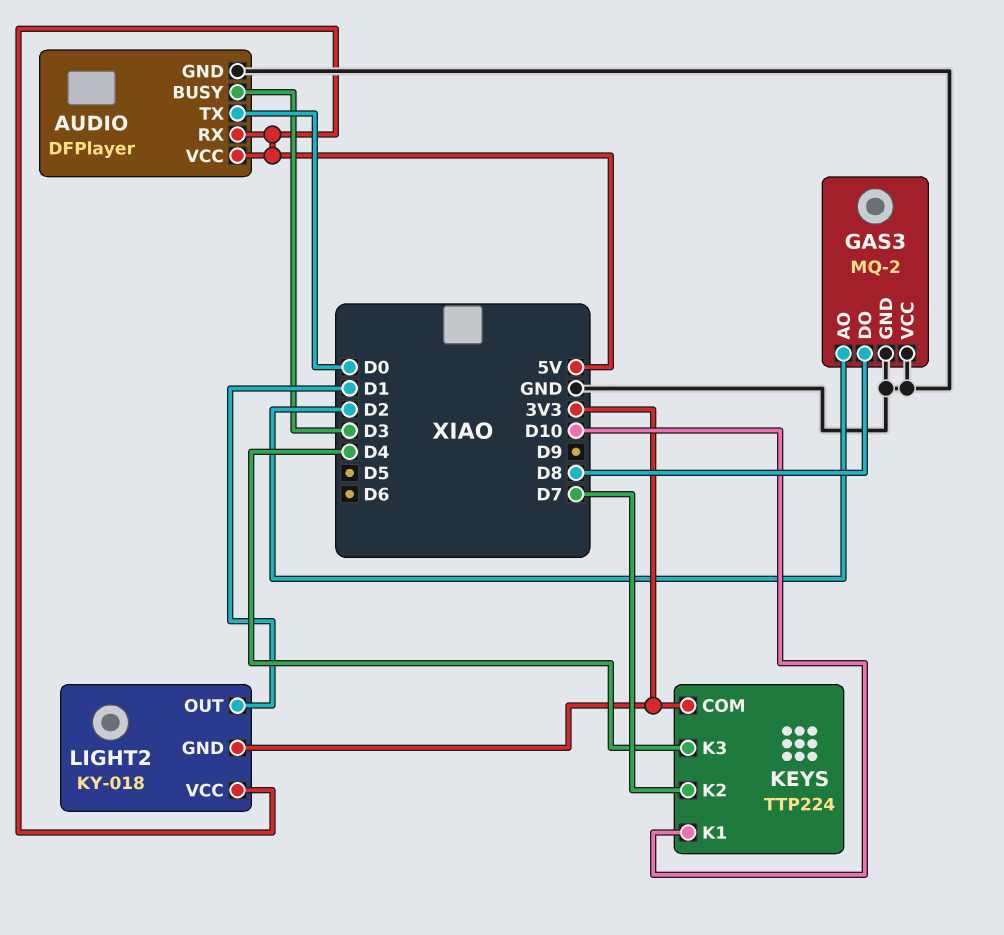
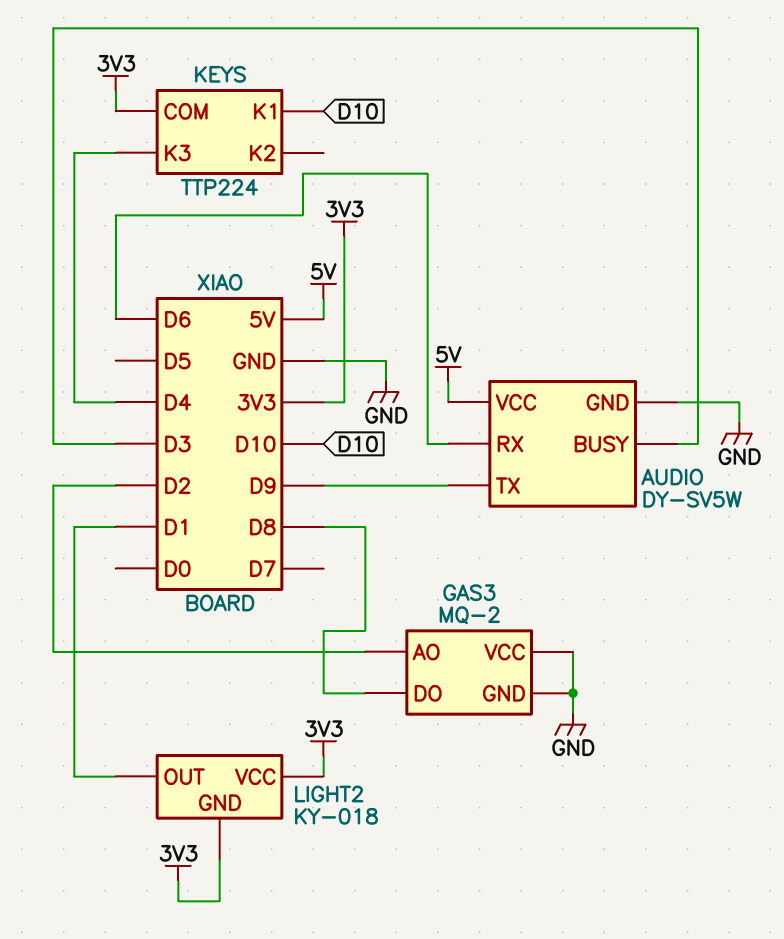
AUDIO: DFPlayer -> DY-SV5W
AUDIO pin RX: 5V -> D6
AUDIO pin TX: D0 -> D9
KEYS pin K2: D7 -> none
LIGHT2 pin VCC: 5V -> 3V3

